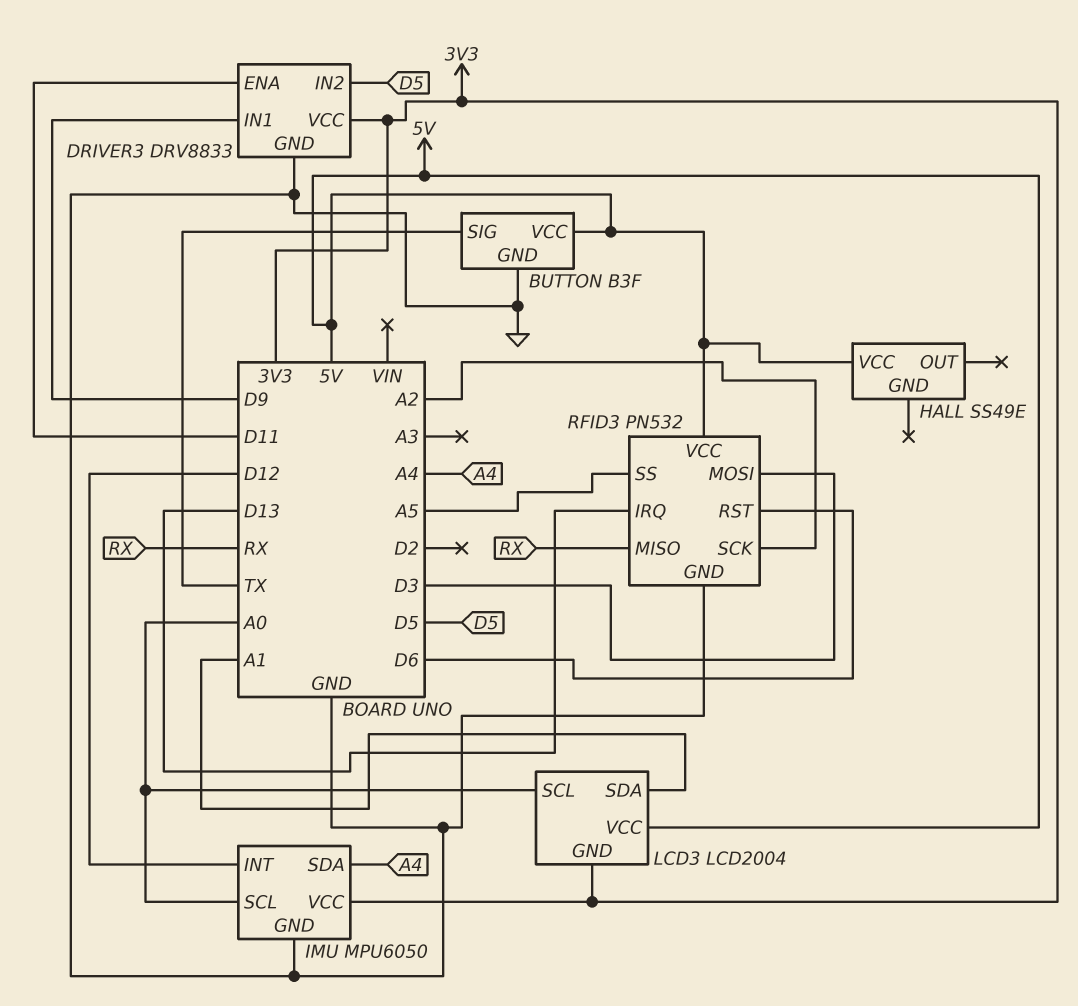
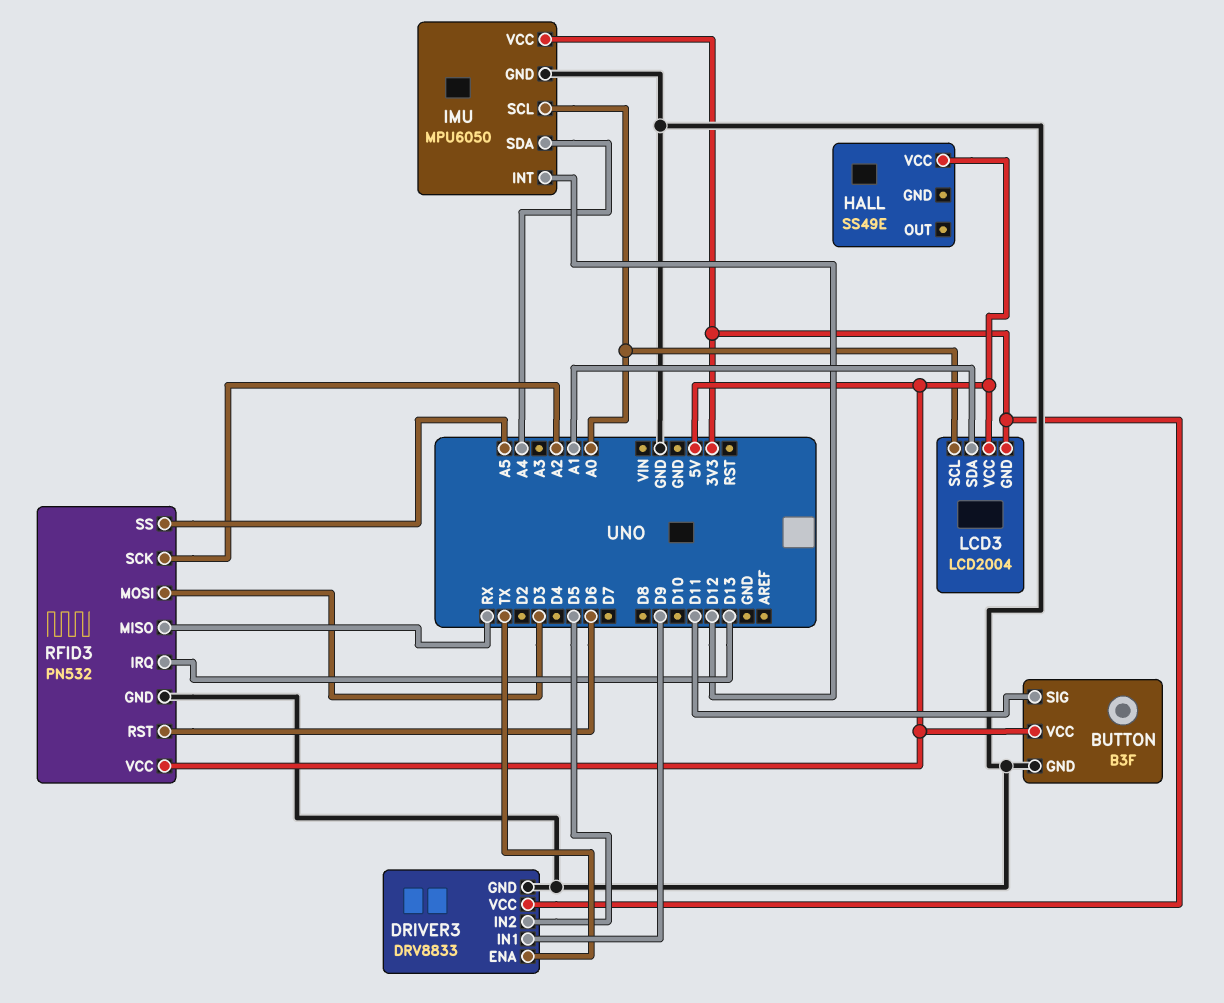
BUTTON pin SIG: TX -> D11
DRIVER3 pin ENA: D11 -> TX

